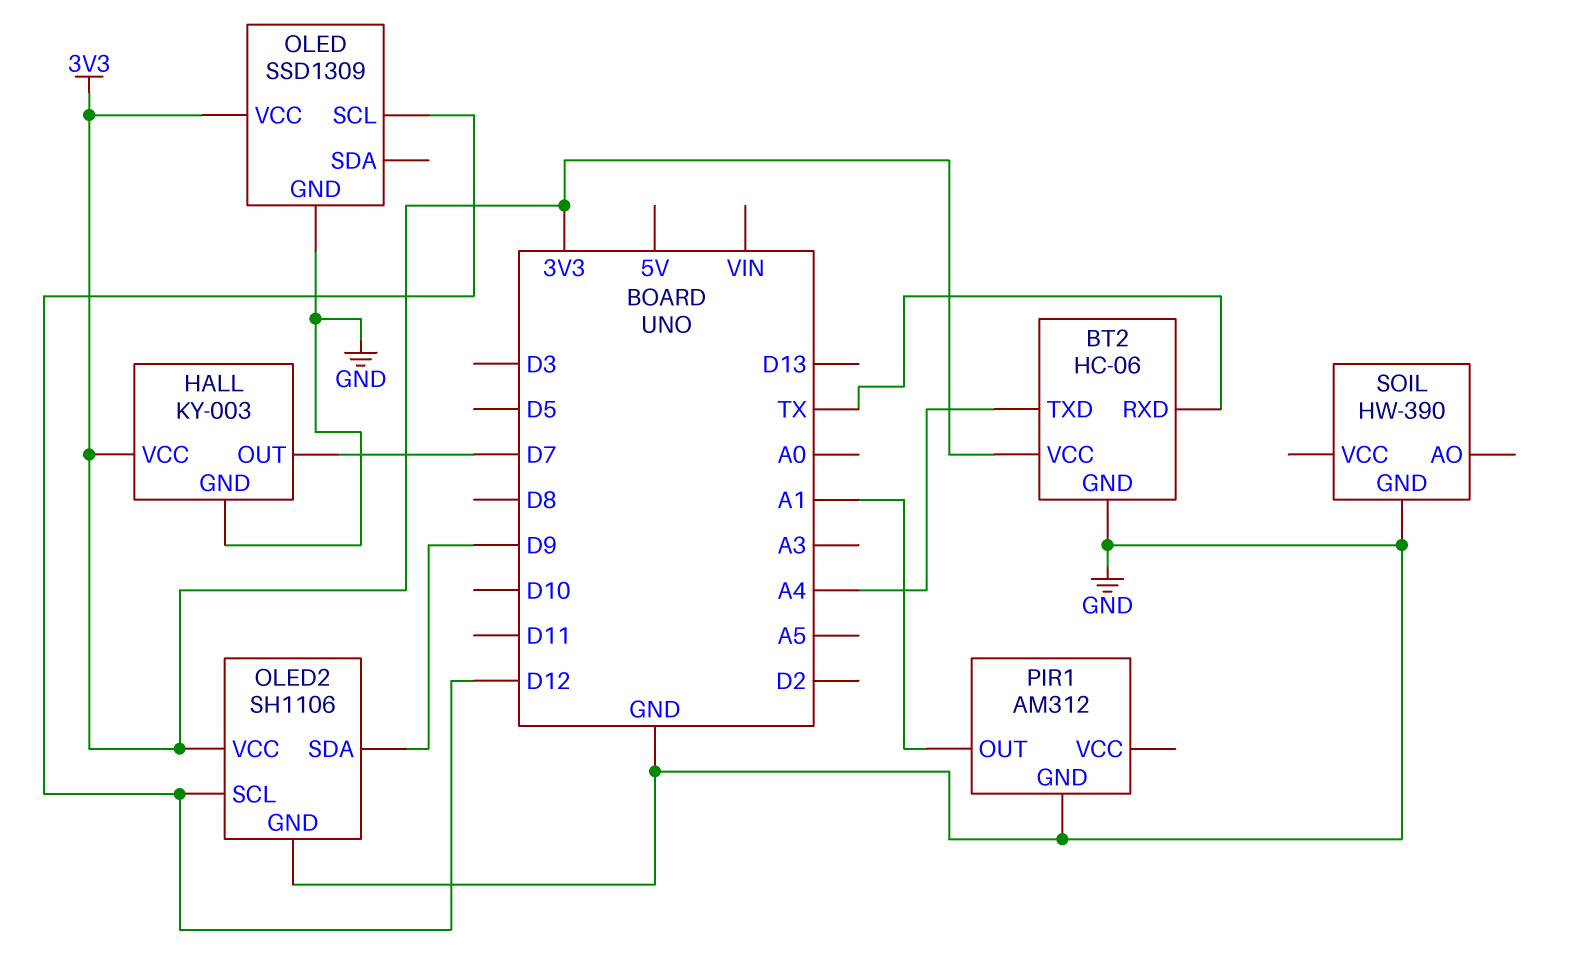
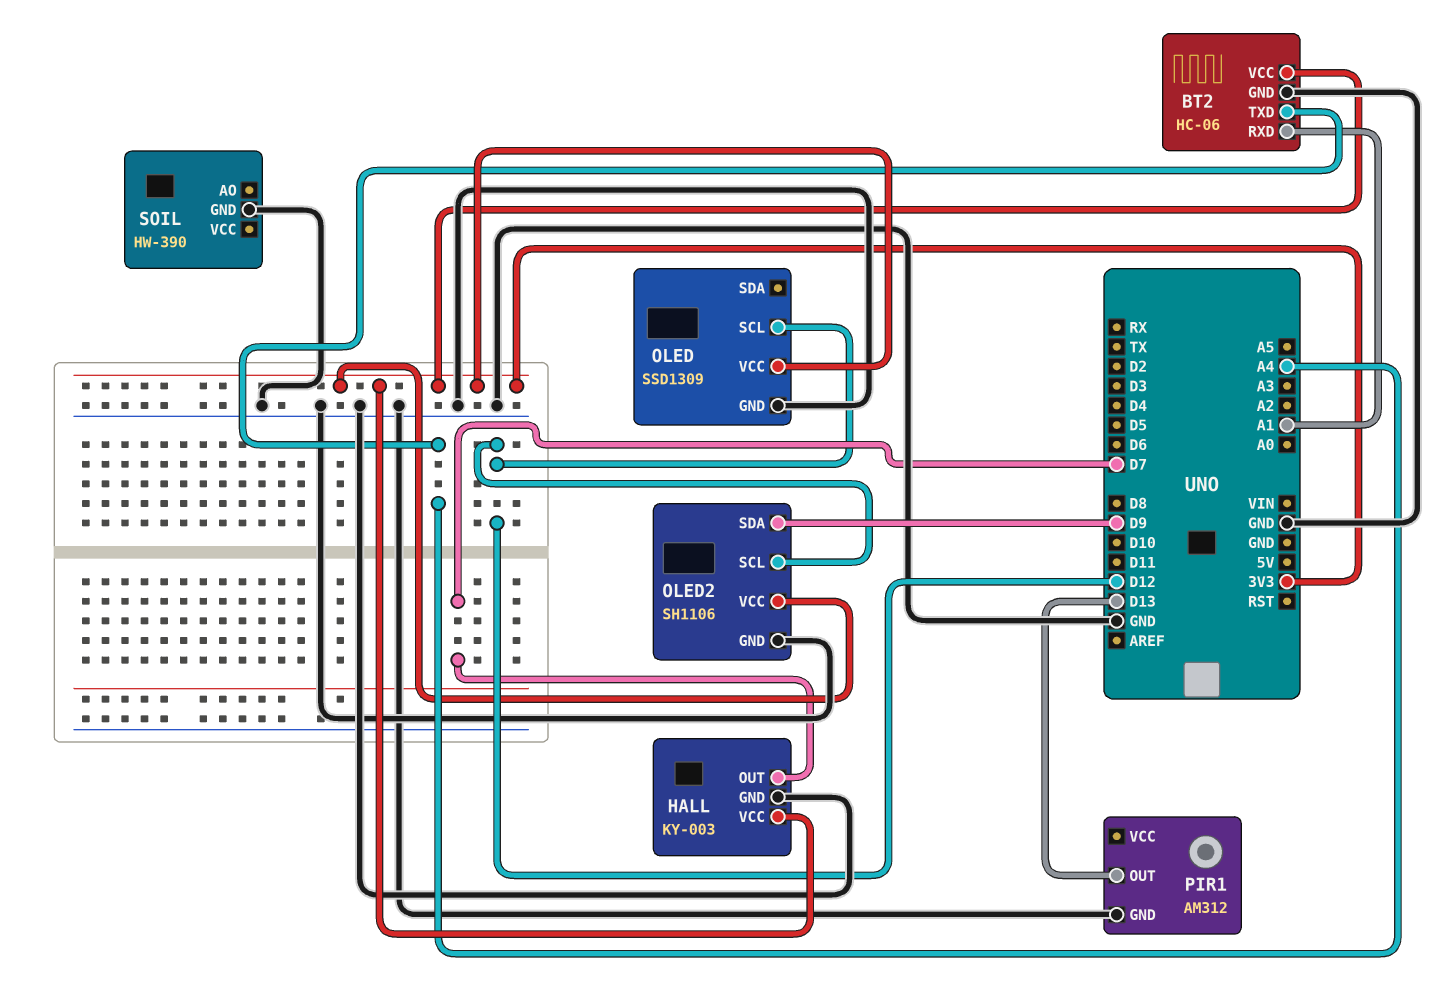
BT2 pin RXD: TX -> A1
PIR1 pin OUT: A1 -> D13

